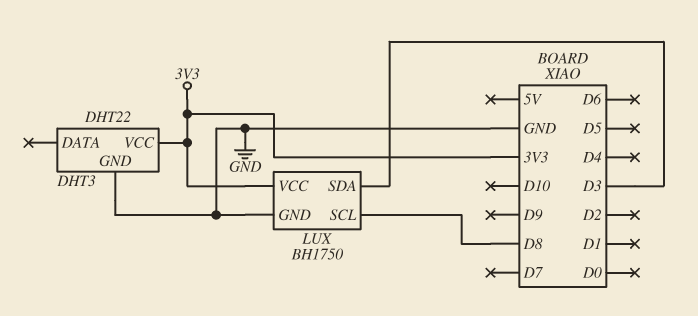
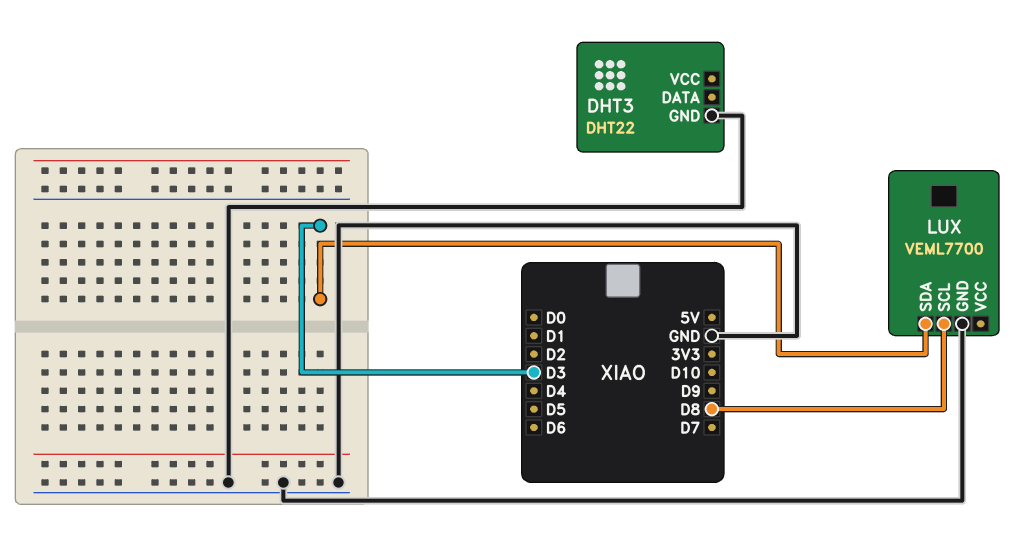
DHT3 pin VCC: 3V3 -> none
LUX: BH1750 -> VEML7700
LUX pin VCC: 3V3 -> none

